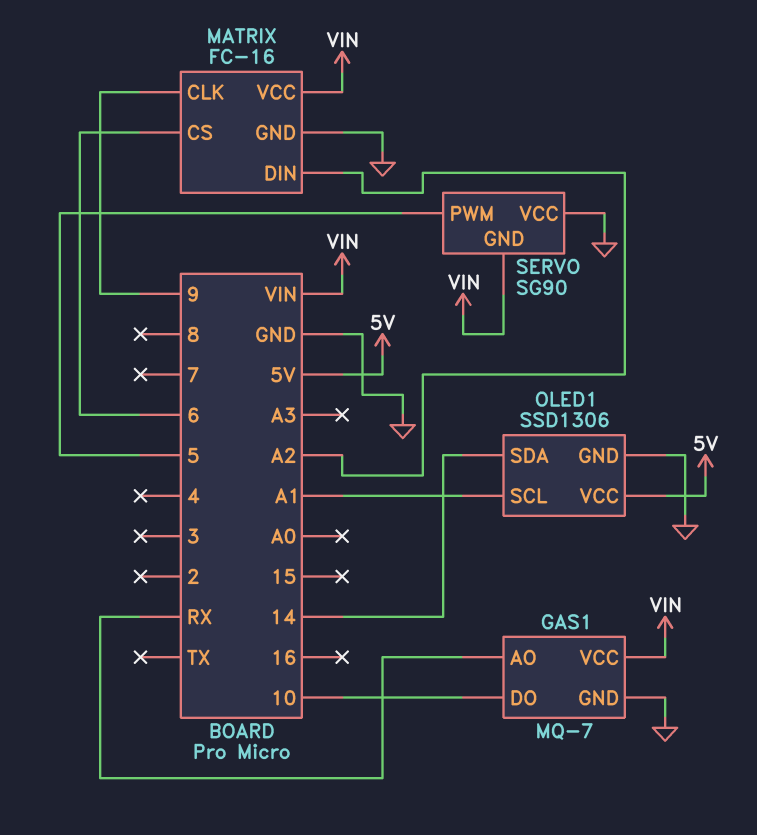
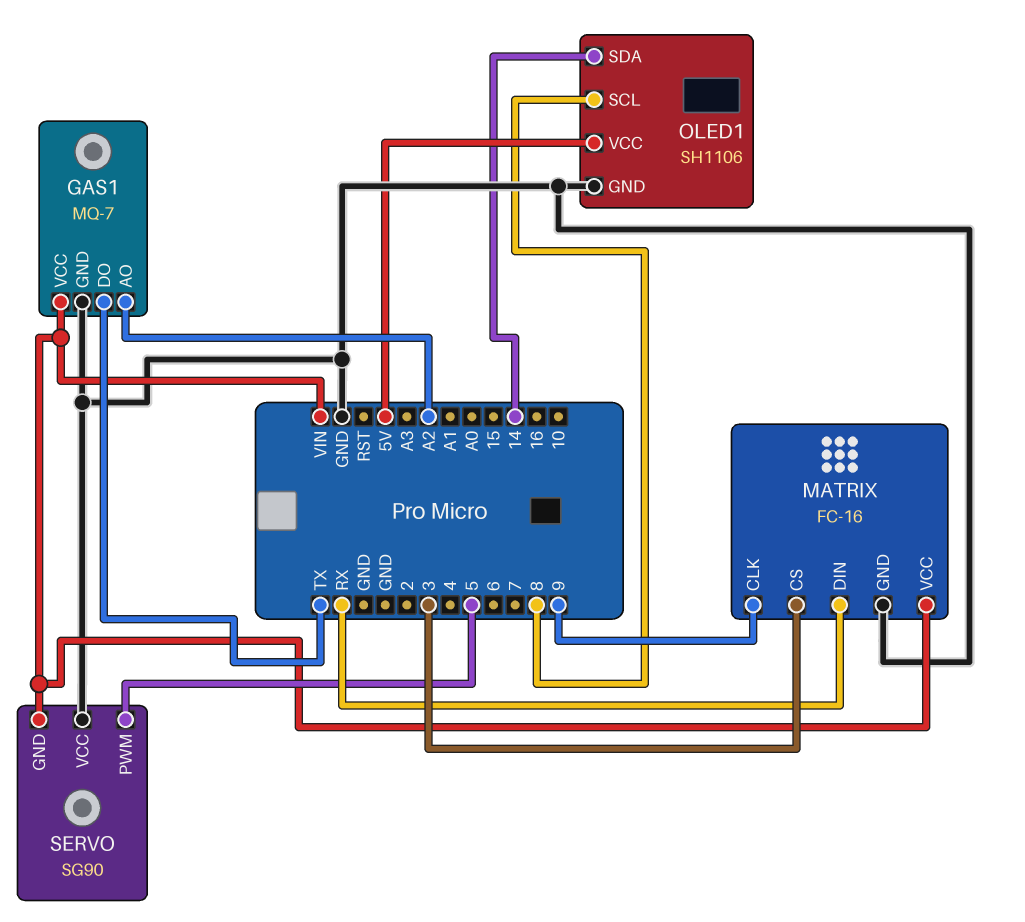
GAS1 pin AO: RX -> A2
GAS1 pin DO: 10 -> TX
MATRIX pin CS: 6 -> 3
MATRIX pin DIN: A2 -> RX
OLED1: SSD1306 -> SH1106
OLED1 pin SCL: A1 -> 8

